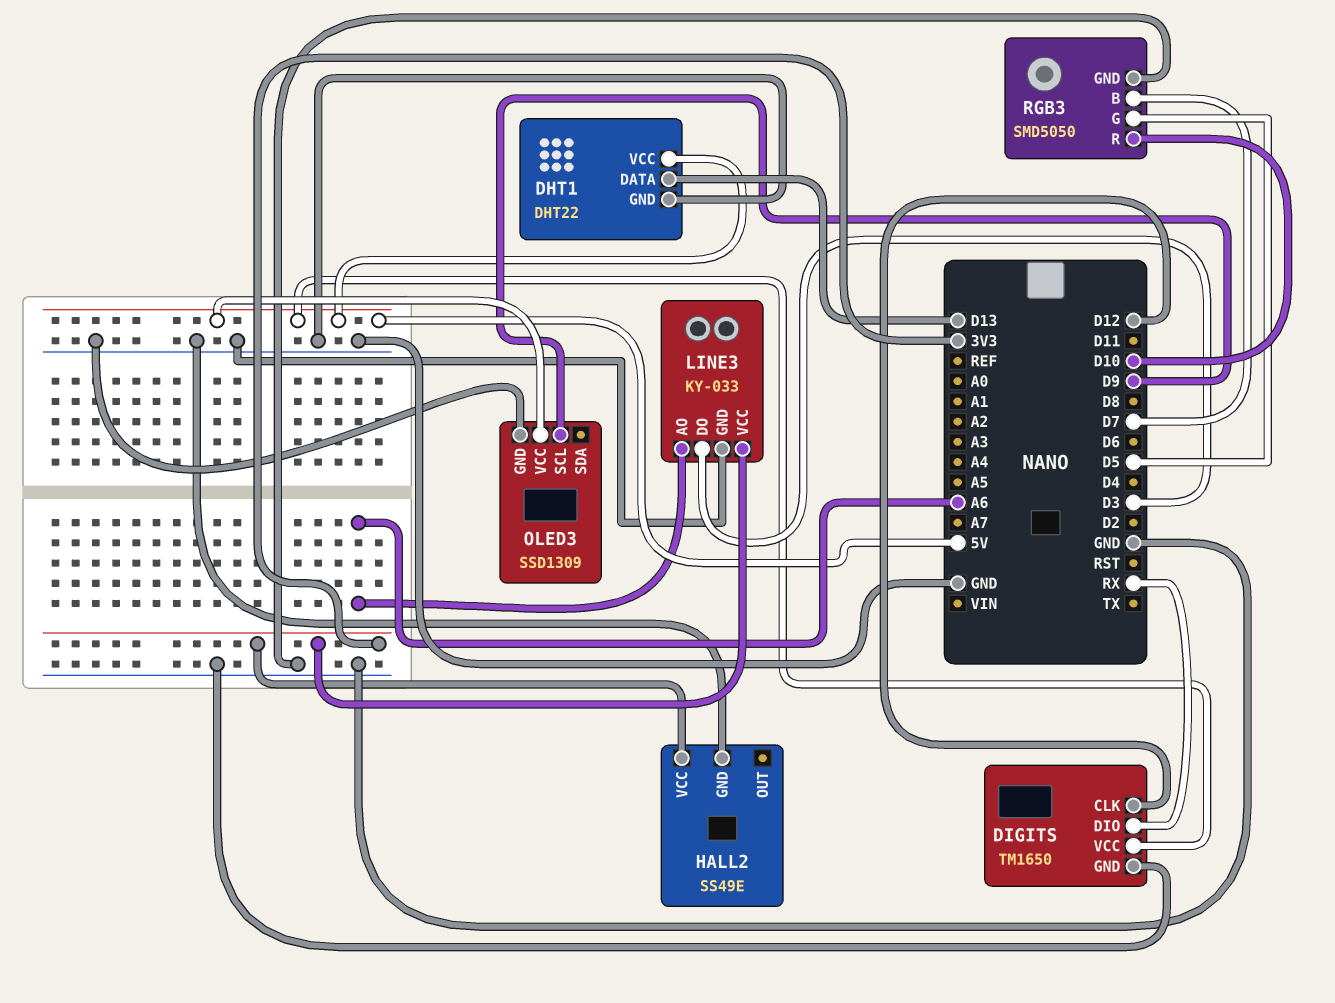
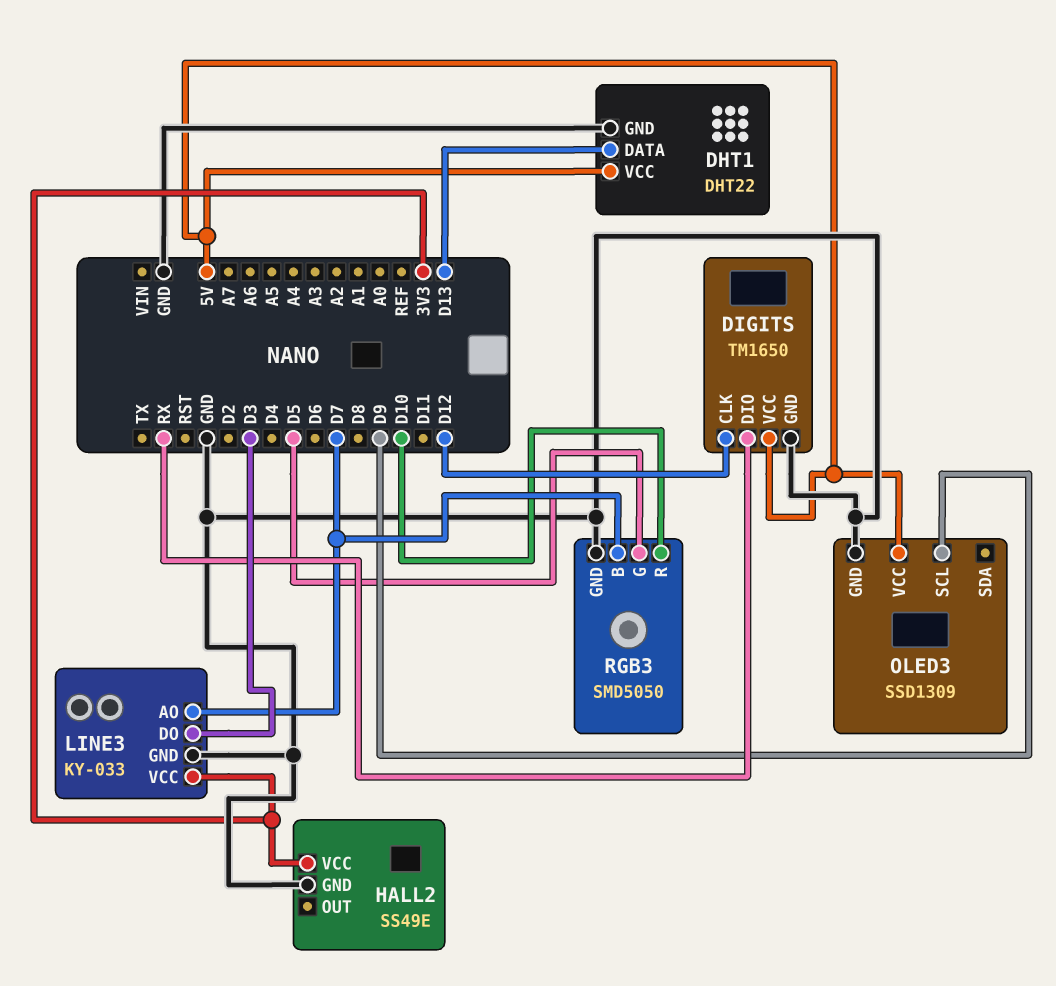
LINE3 pin AO: A6 -> D7

